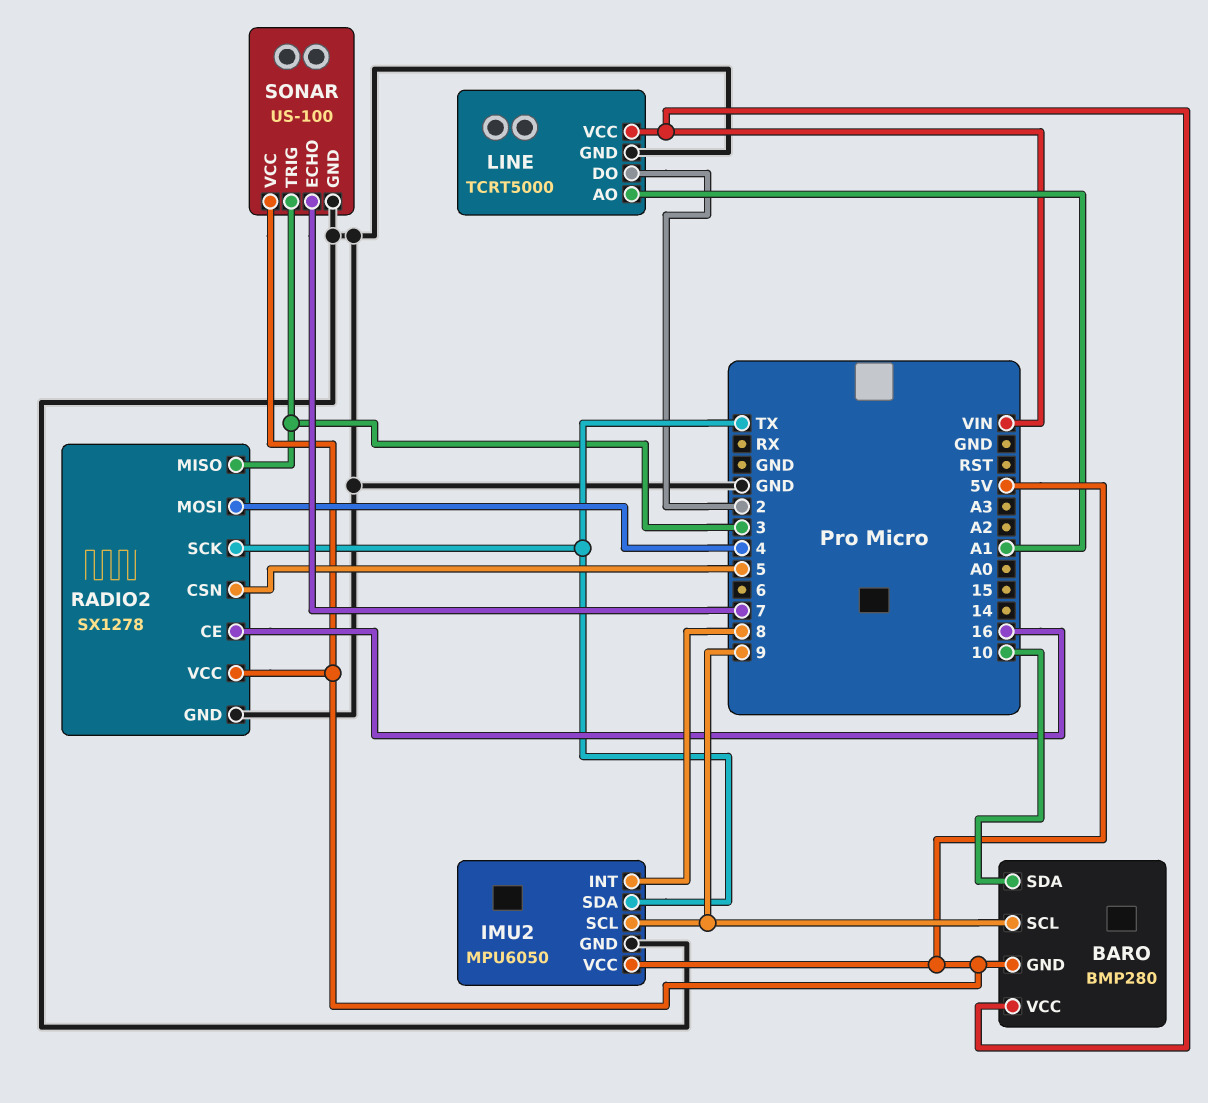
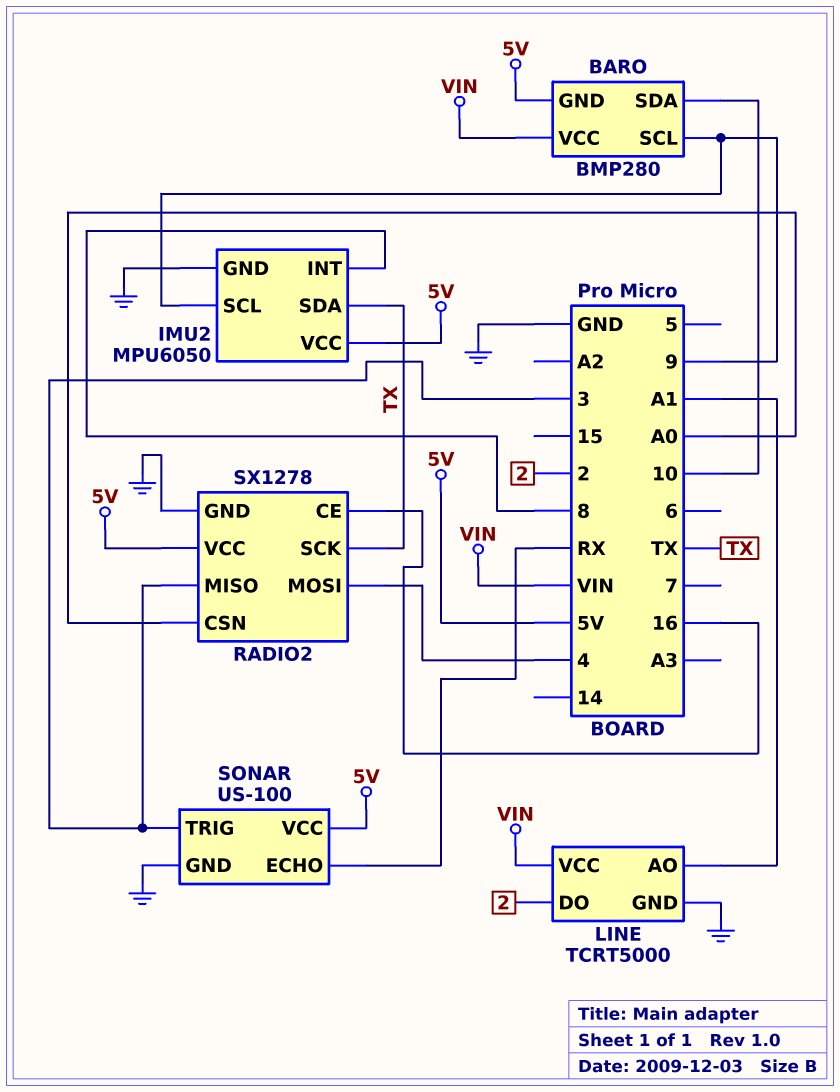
RADIO2 pin CSN: 5 -> A0
SONAR pin ECHO: 7 -> RX

